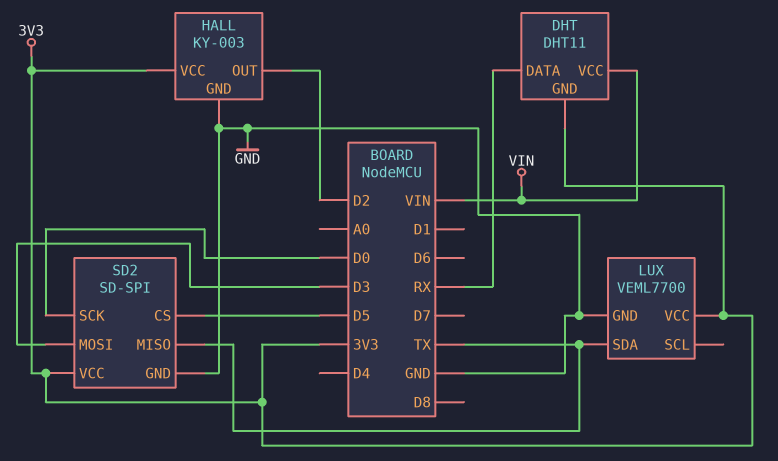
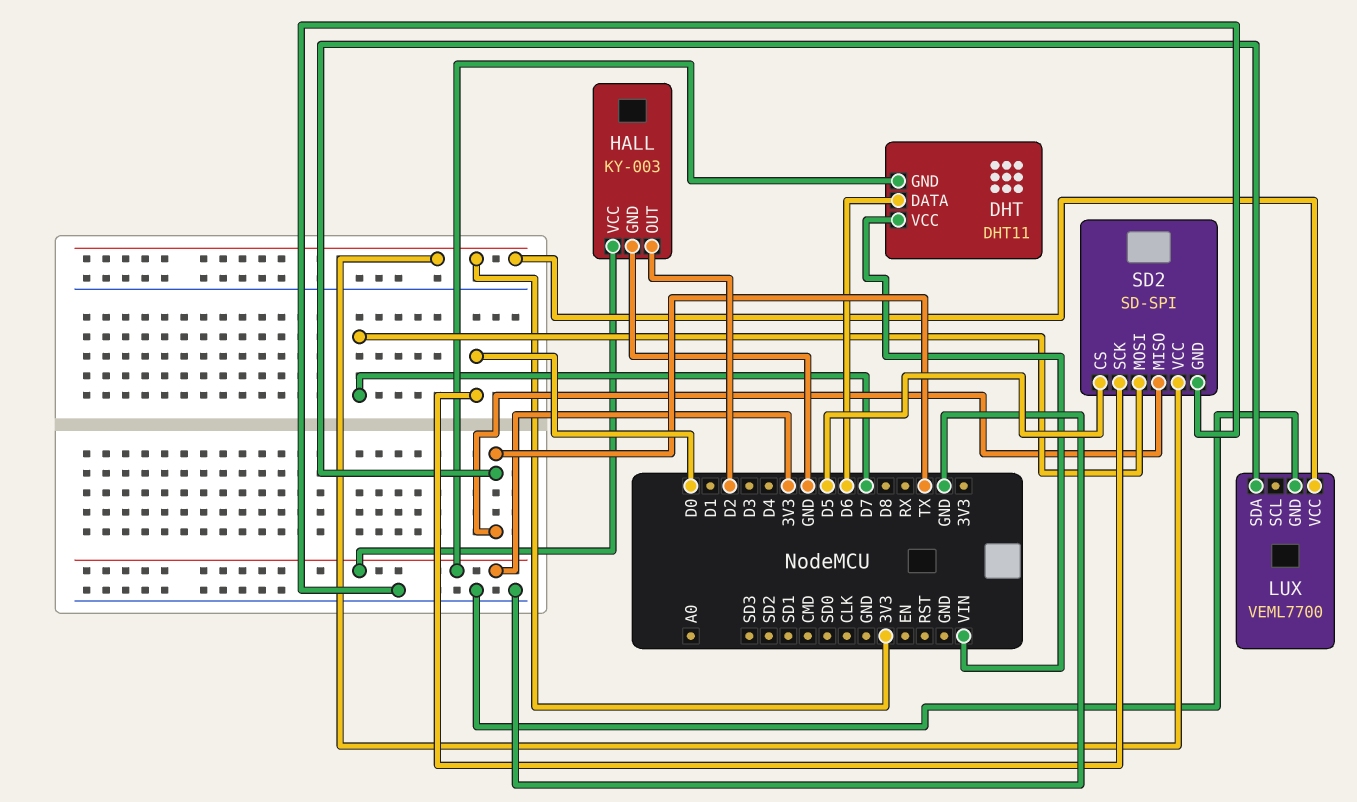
DHT pin DATA: RX -> D6
SD2 pin MOSI: D3 -> D7

